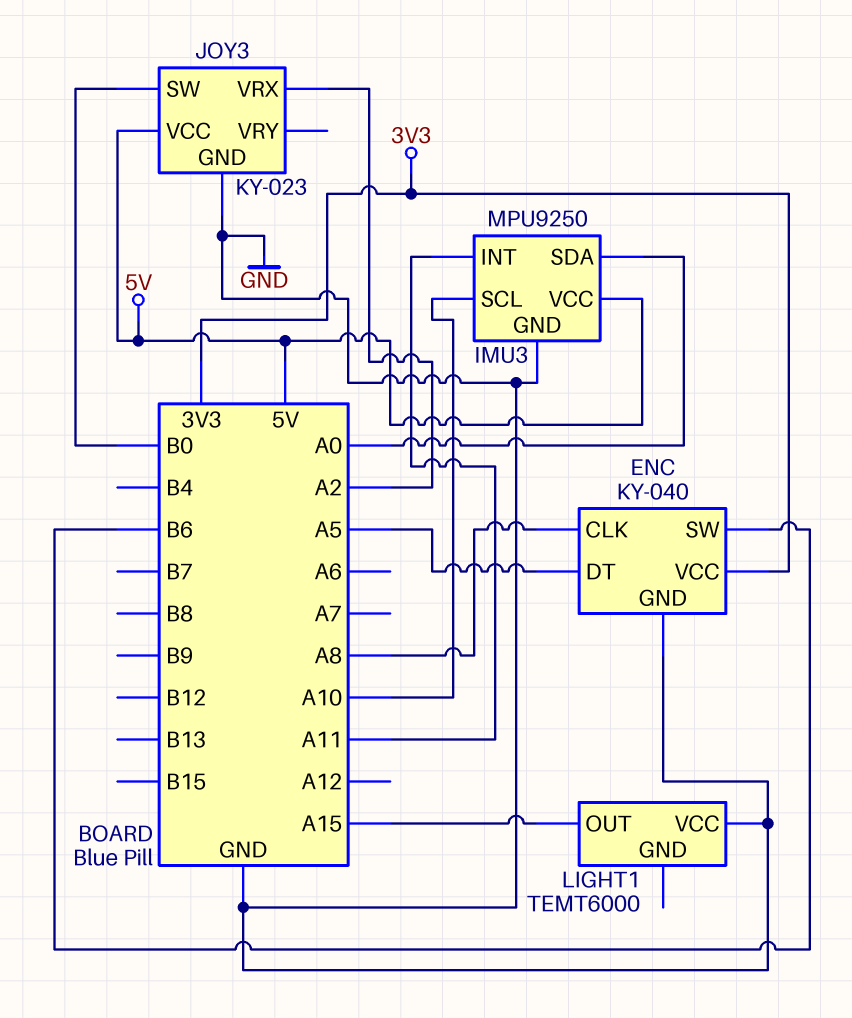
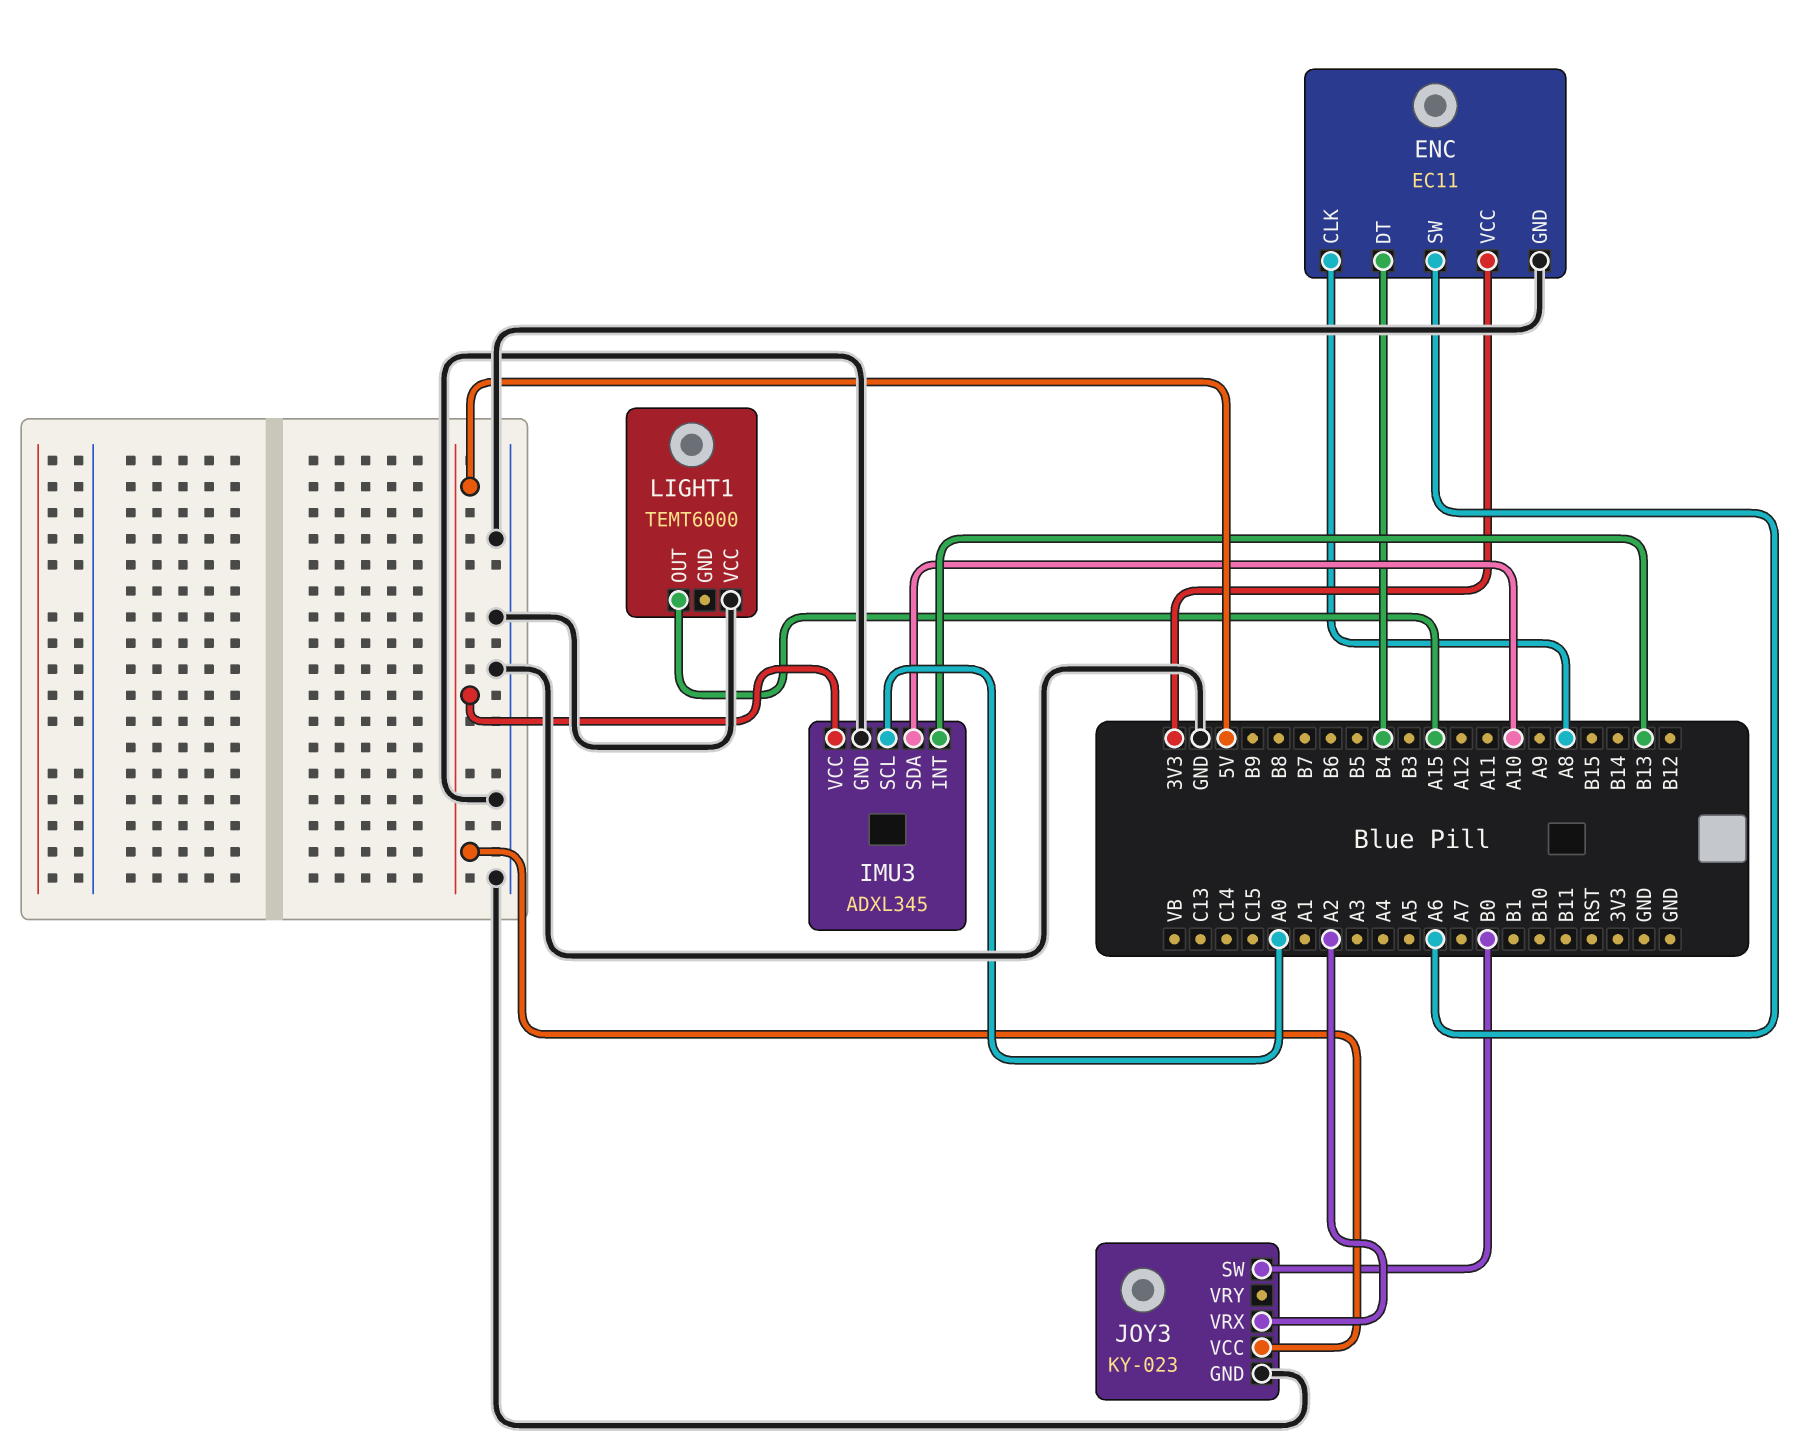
ENC: KY-040 -> EC11
ENC pin DT: A5 -> B4
ENC pin SW: B6 -> A6
IMU3: MPU9250 -> ADXL345
IMU3 pin INT: A11 -> B13
IMU3 pin SCL: A10 -> A0
IMU3 pin SDA: A0 -> A10

